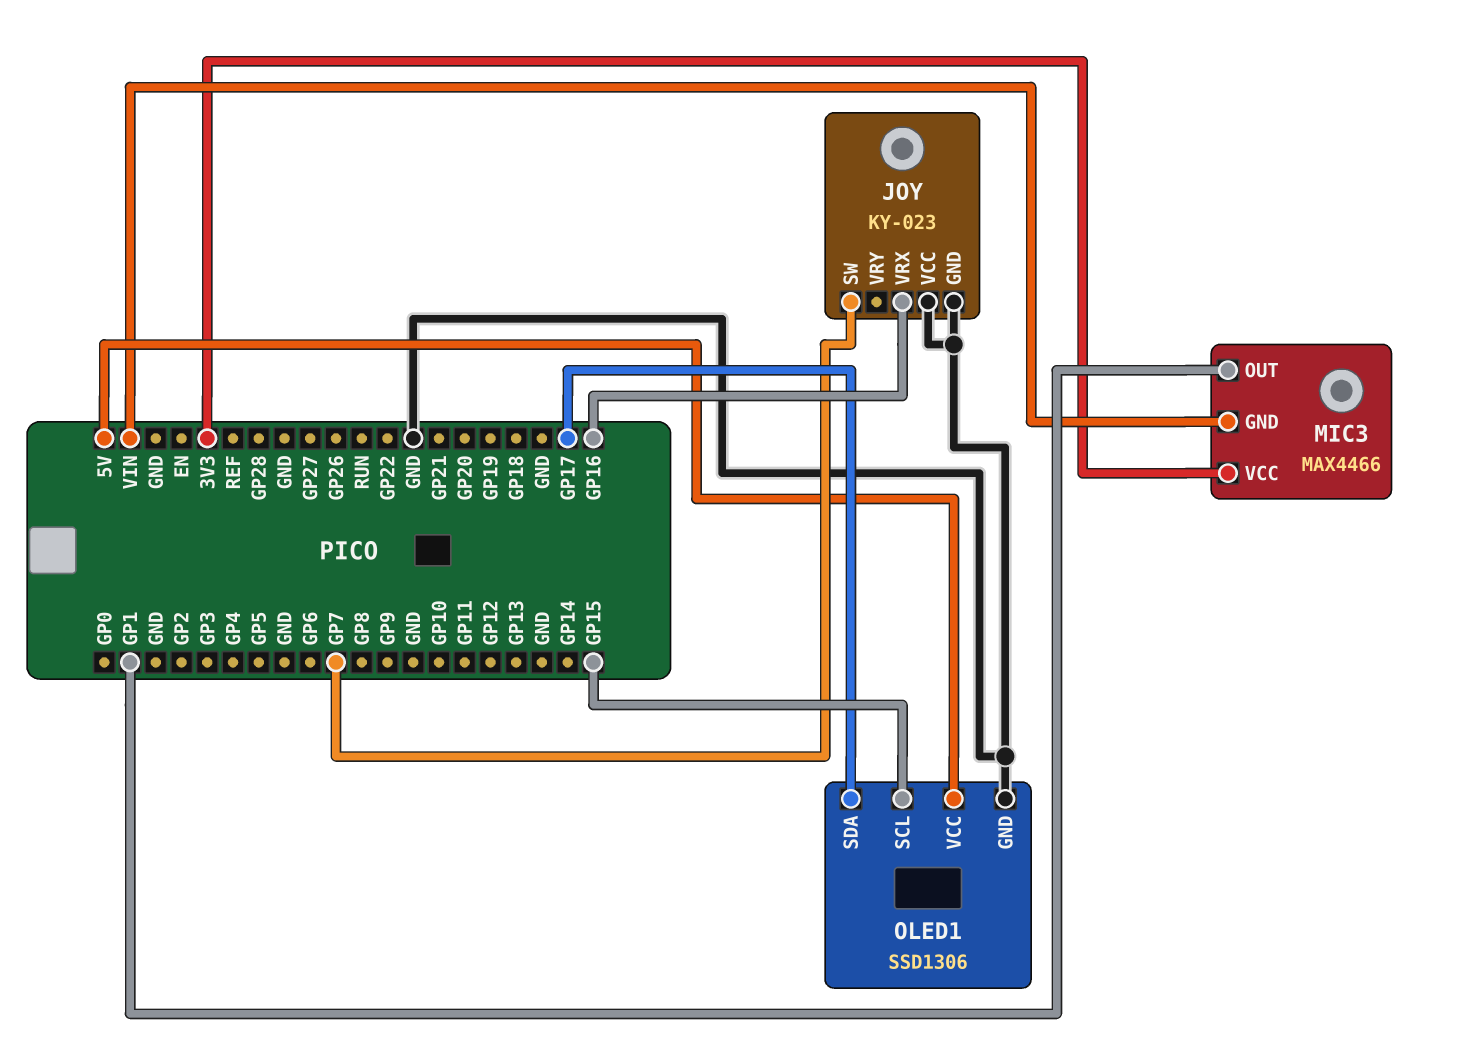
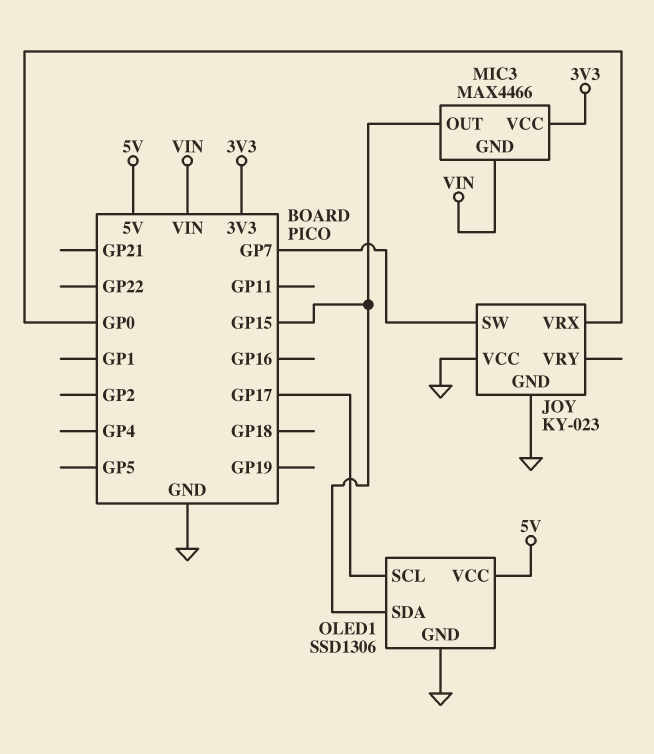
JOY pin VRX: GP16 -> GP0
MIC3 pin OUT: GP1 -> GP15
OLED1 pin SCL: GP15 -> GP17
OLED1 pin SDA: GP17 -> GP15

